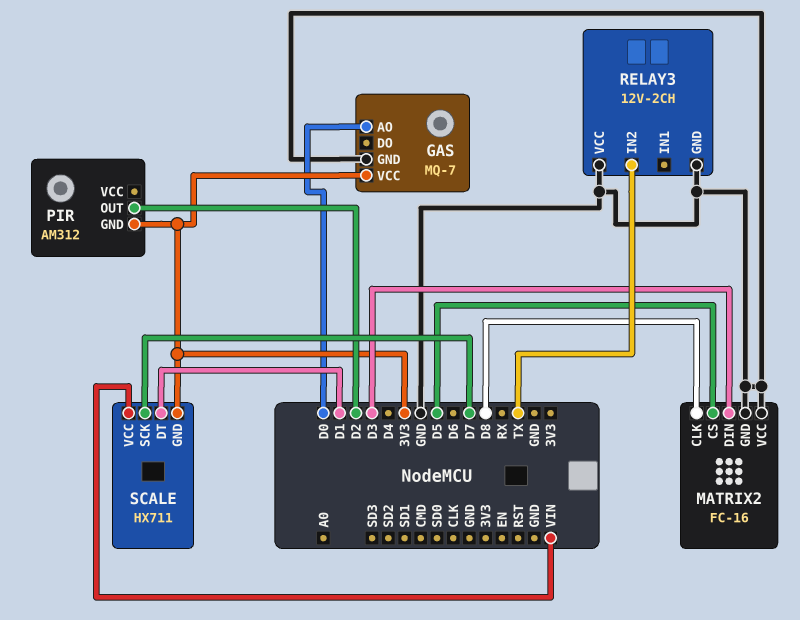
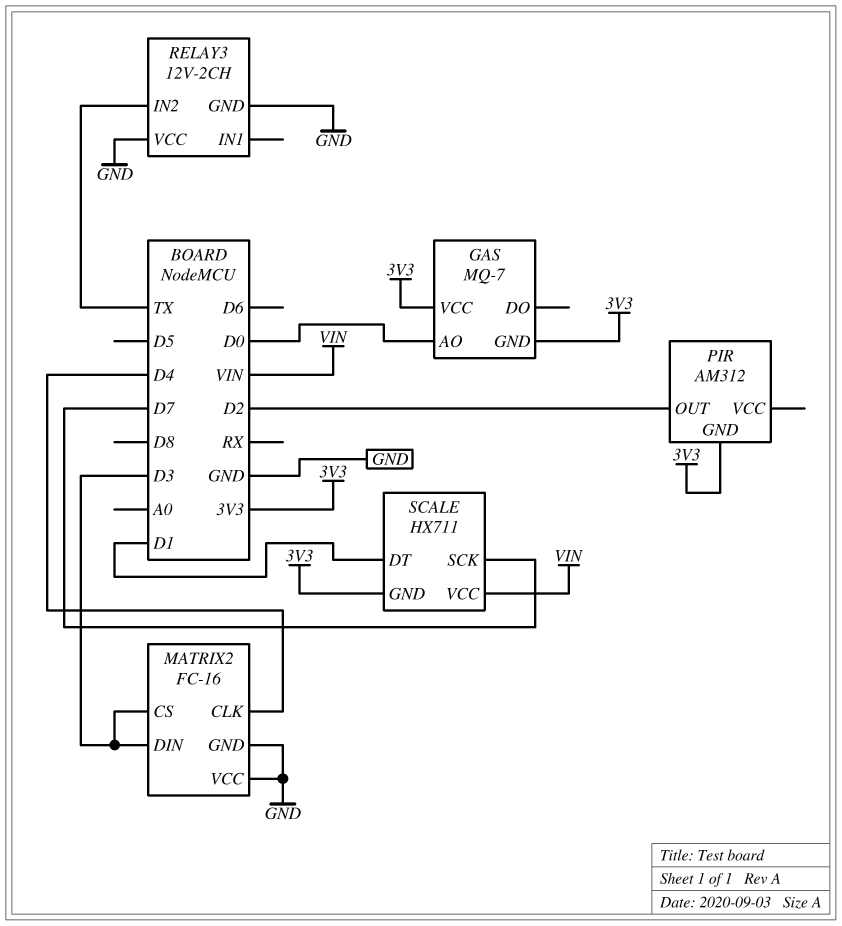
GAS pin GND: GND -> 3V3
MATRIX2 pin CLK: D8 -> D4
MATRIX2 pin CS: D5 -> D3

